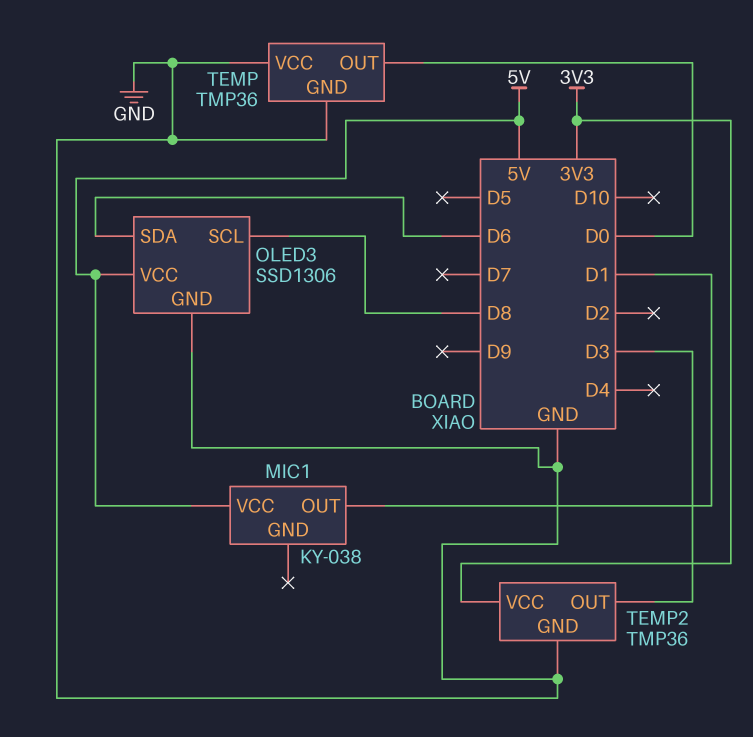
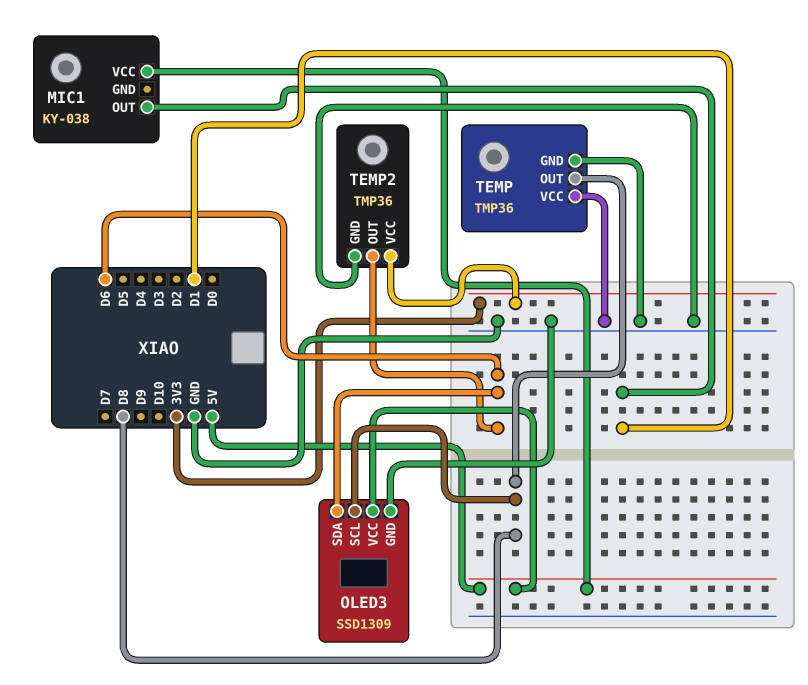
OLED3: SSD1306 -> SSD1309
TEMP pin OUT: D0 -> D8
TEMP2 pin OUT: D3 -> D6

